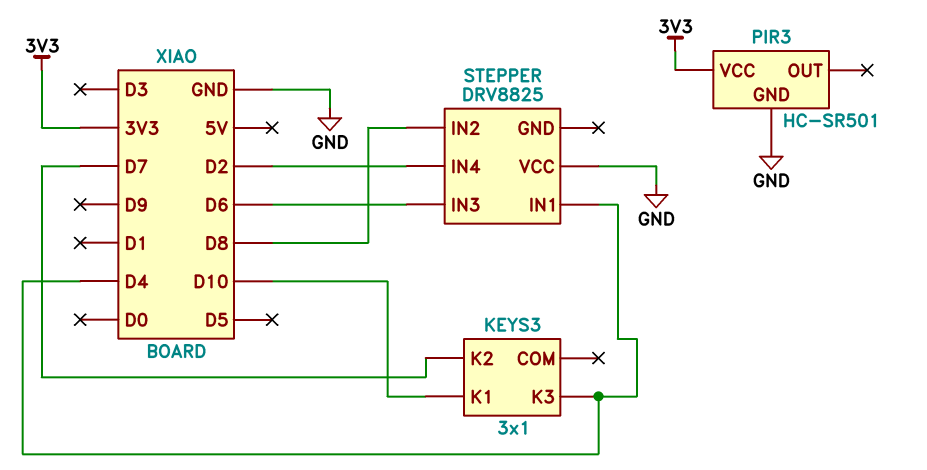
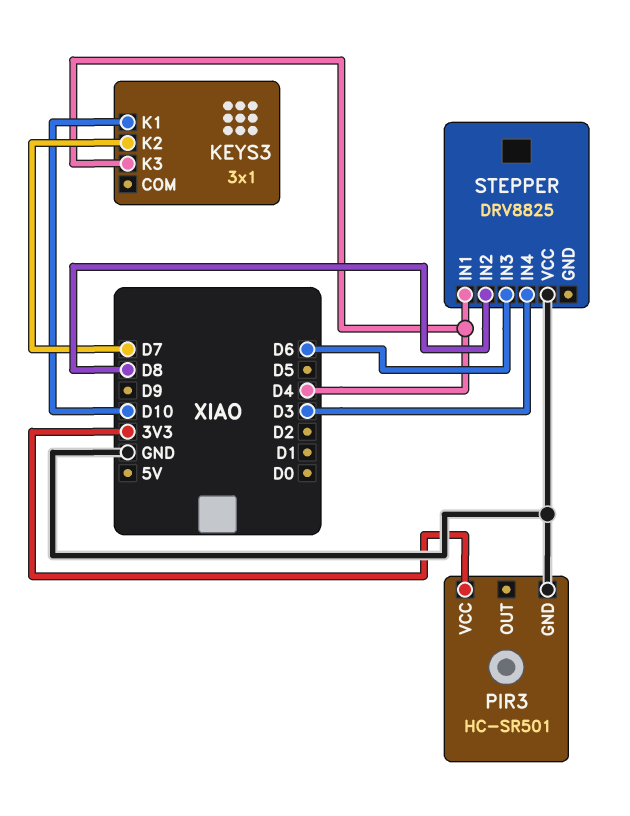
STEPPER pin IN4: D2 -> D3

